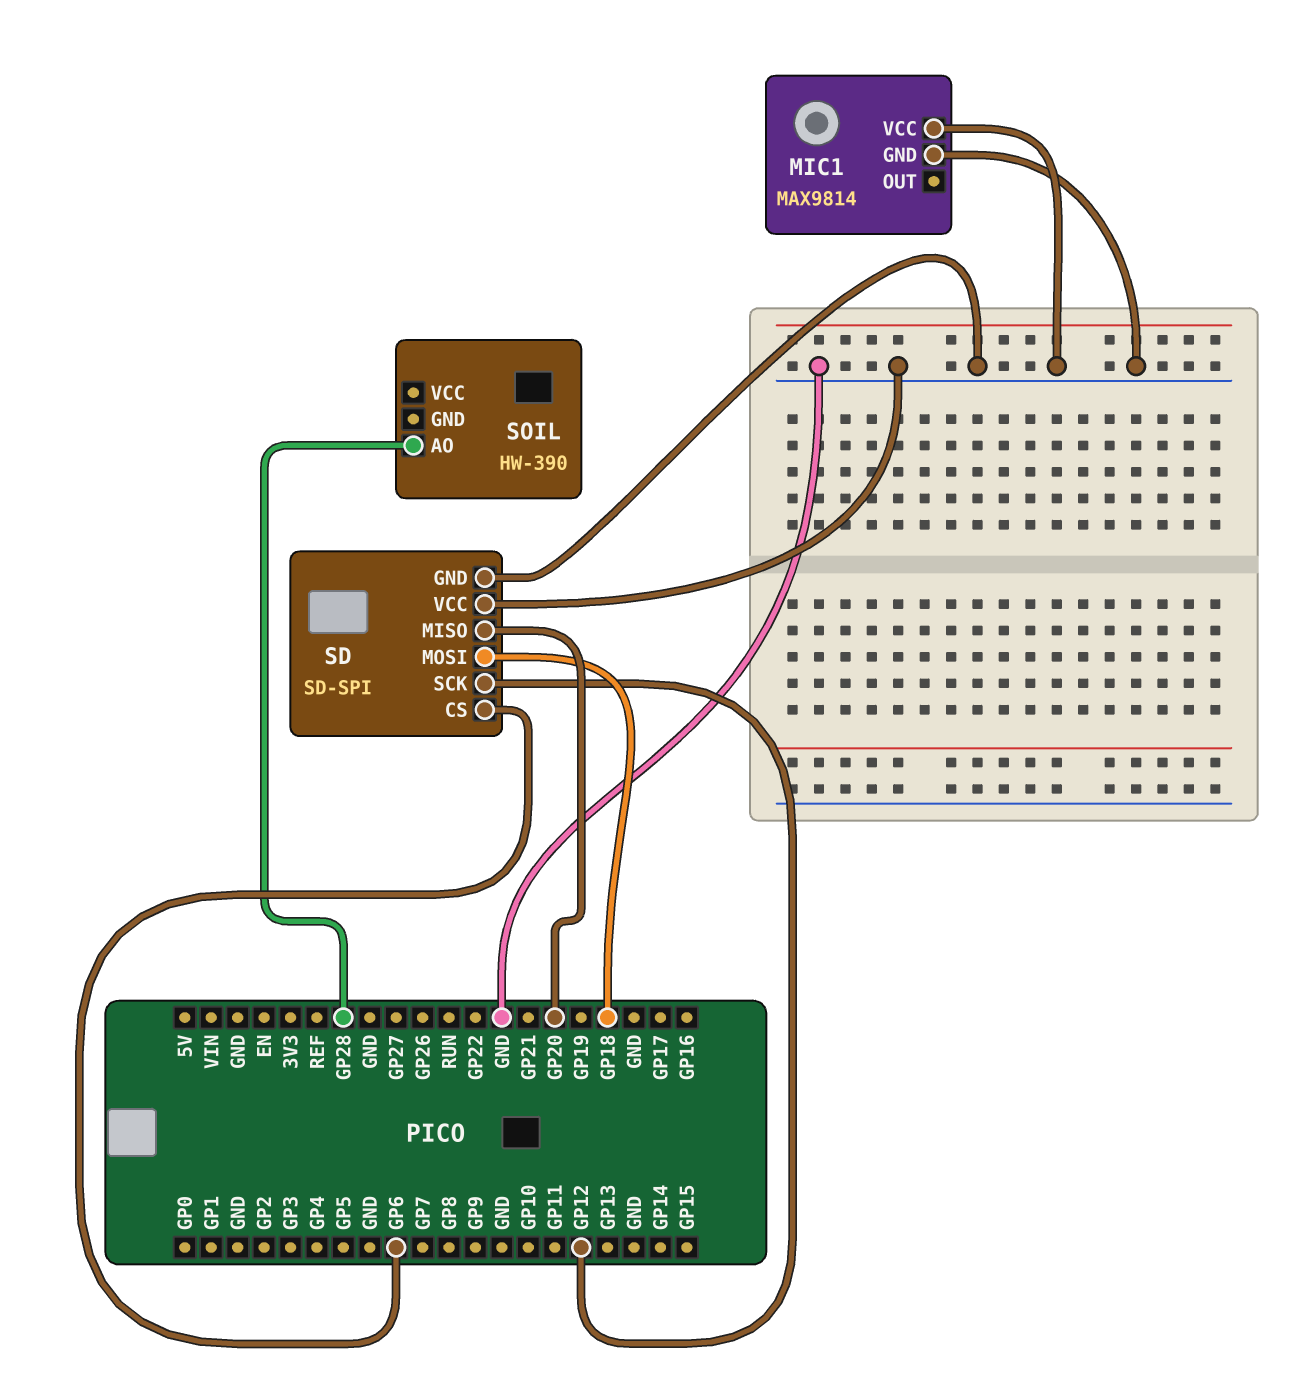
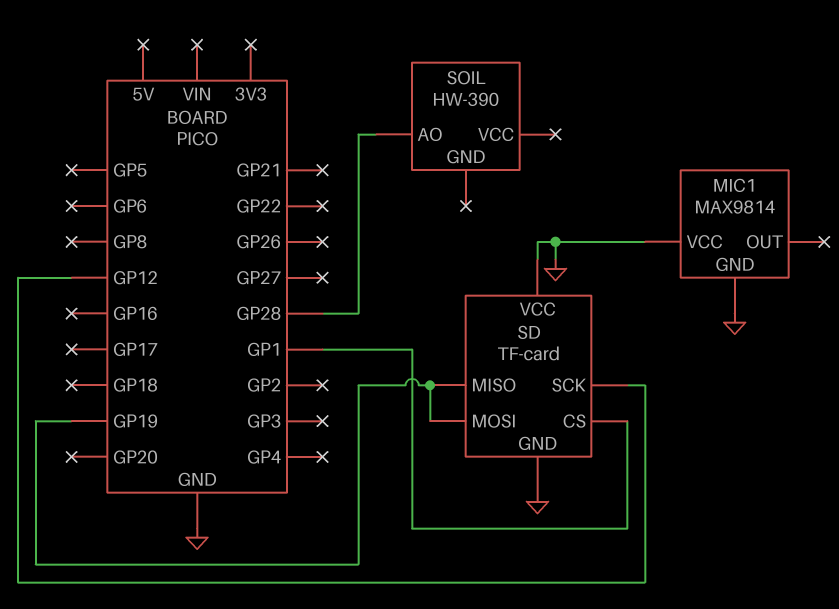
SD: SD-SPI -> TF-card
SD pin CS: GP6 -> GP1
SD pin MISO: GP20 -> GP19
SD pin MOSI: GP18 -> GP19

